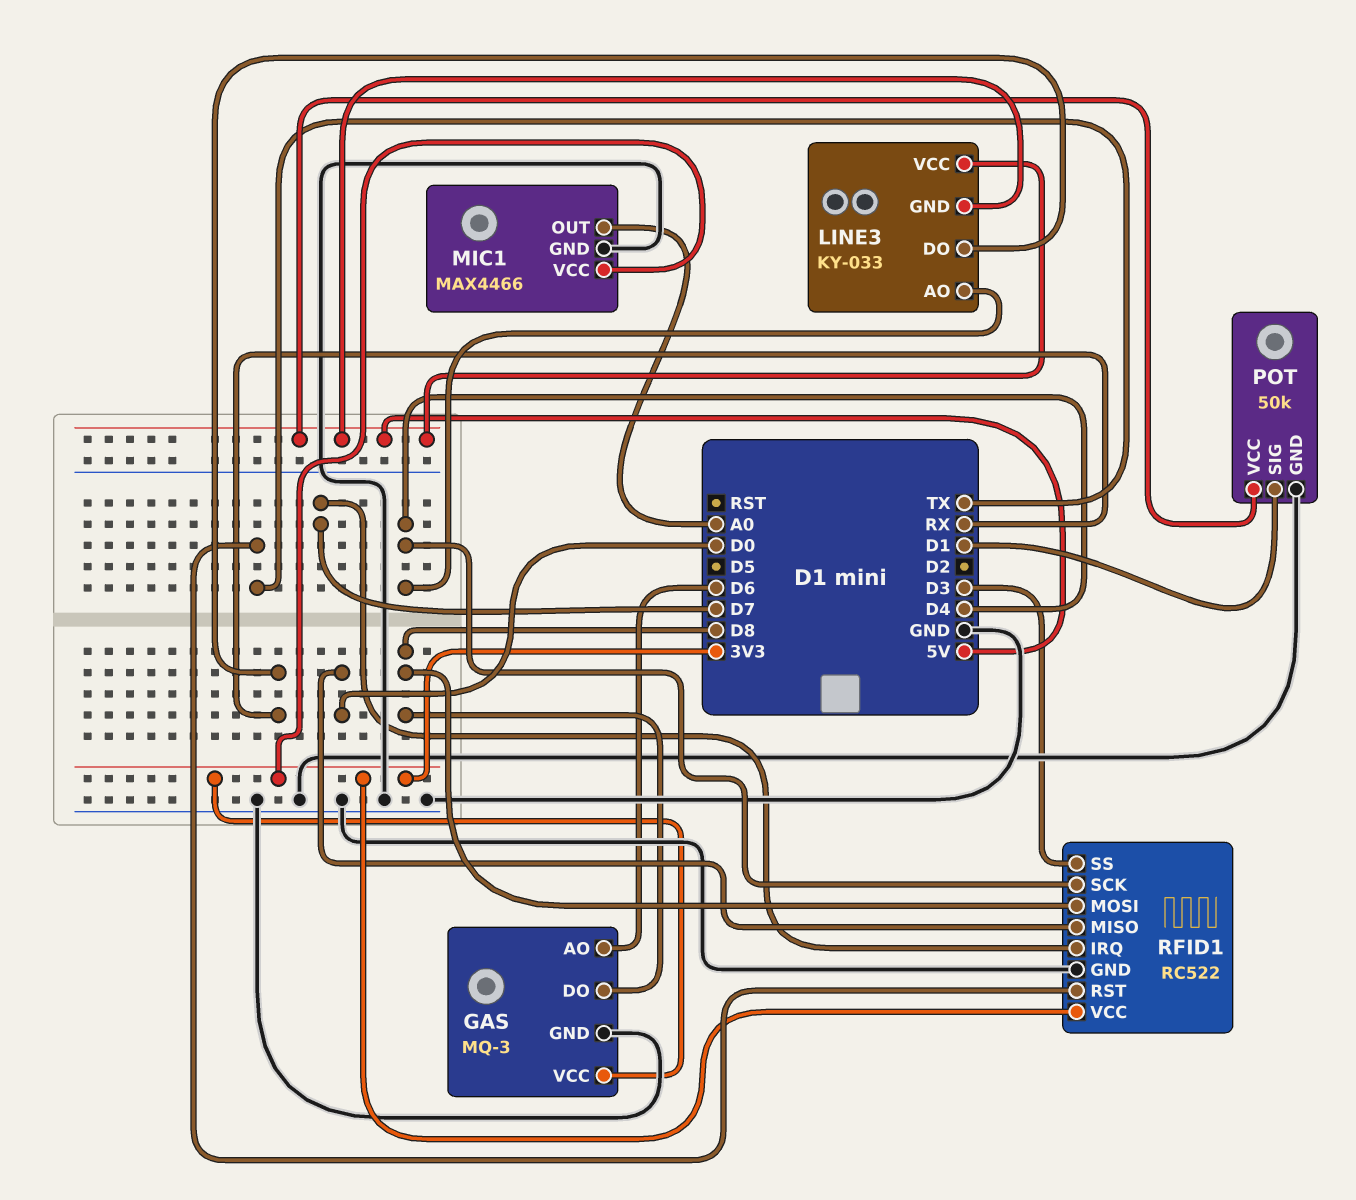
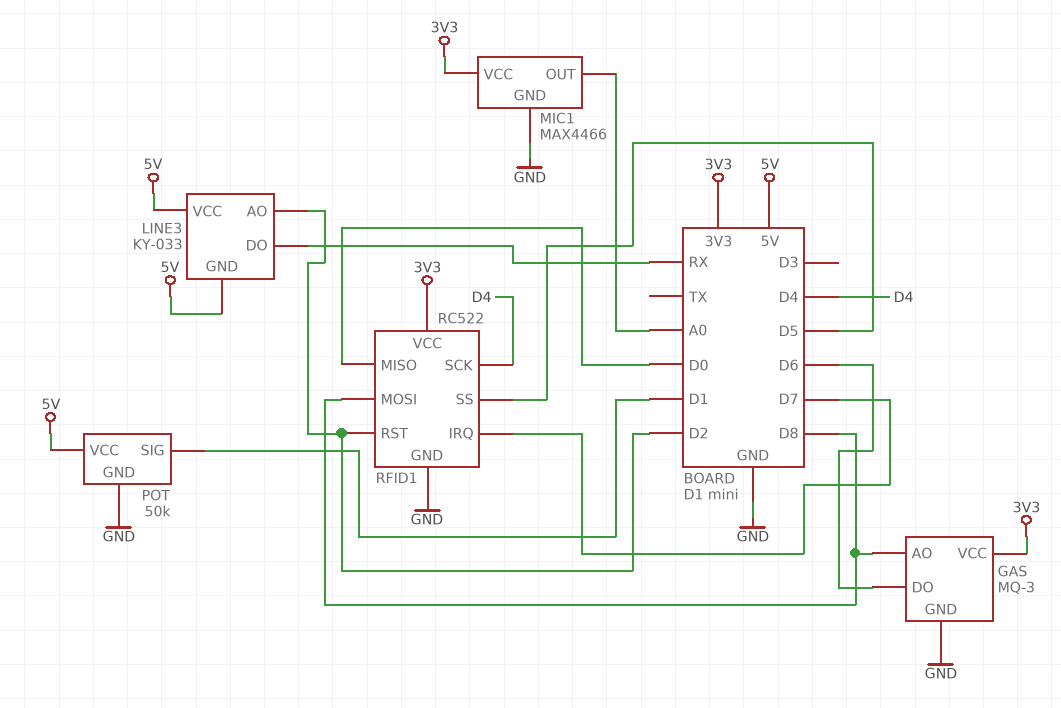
GAS pin AO: D6 -> D8
GAS pin DO: D8 -> D6
LINE3 pin AO: D4 -> D2
RFID1 pin RST: TX -> D2
RFID1 pin SS: D3 -> D5

